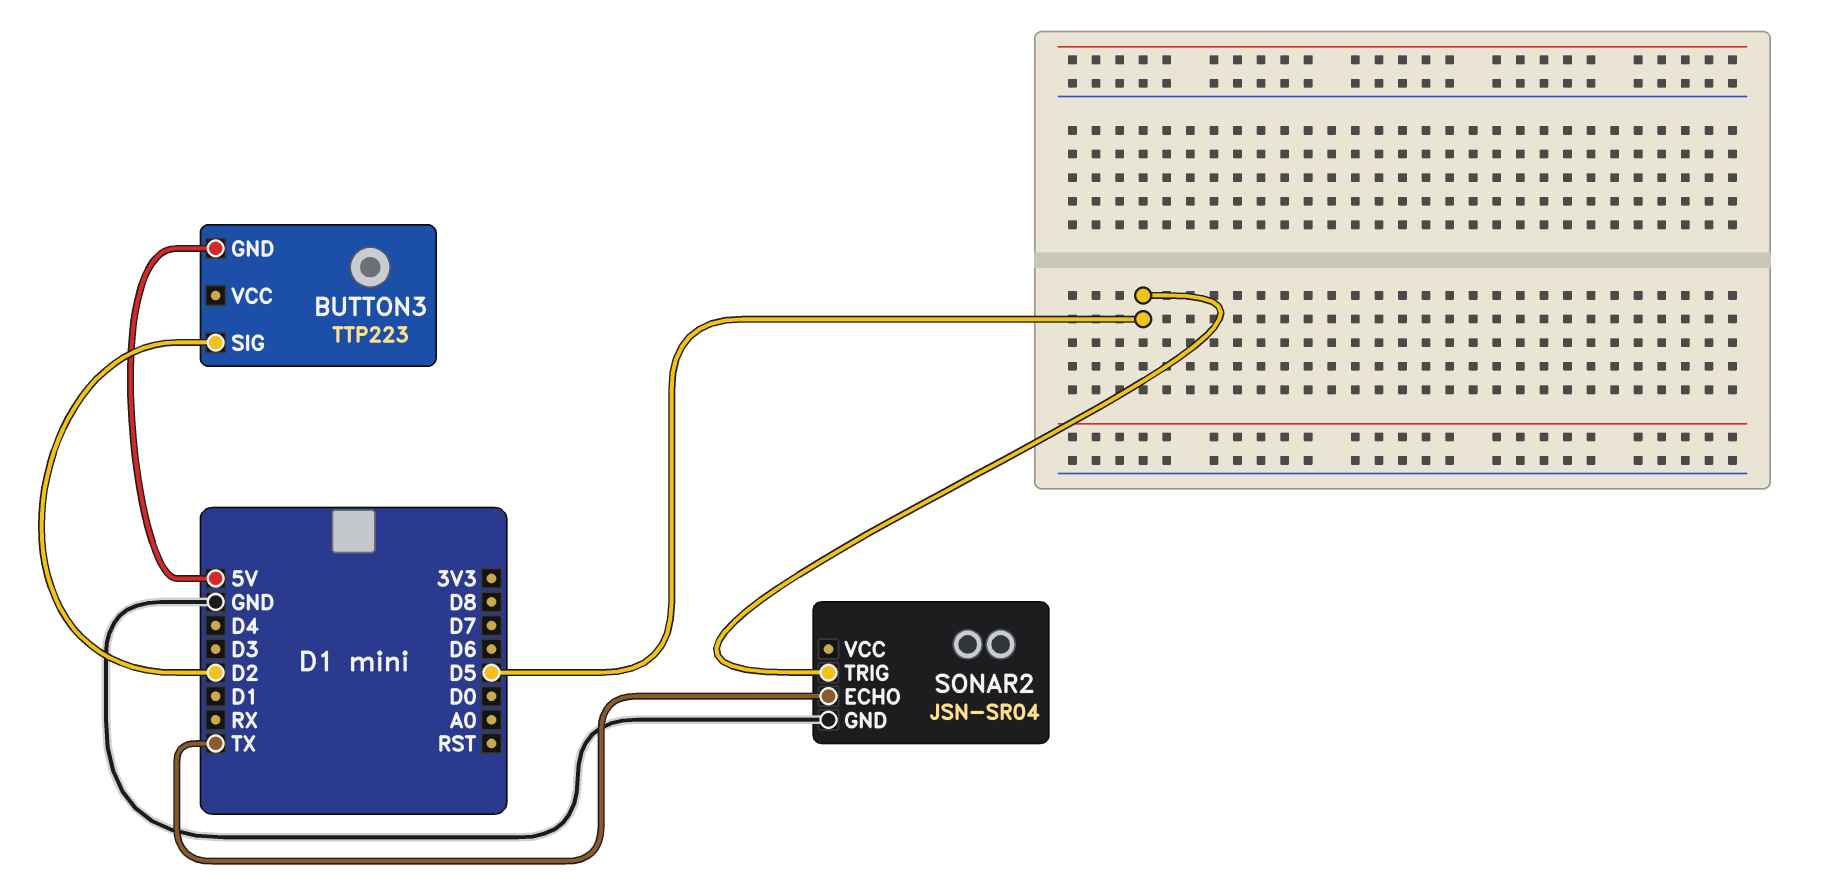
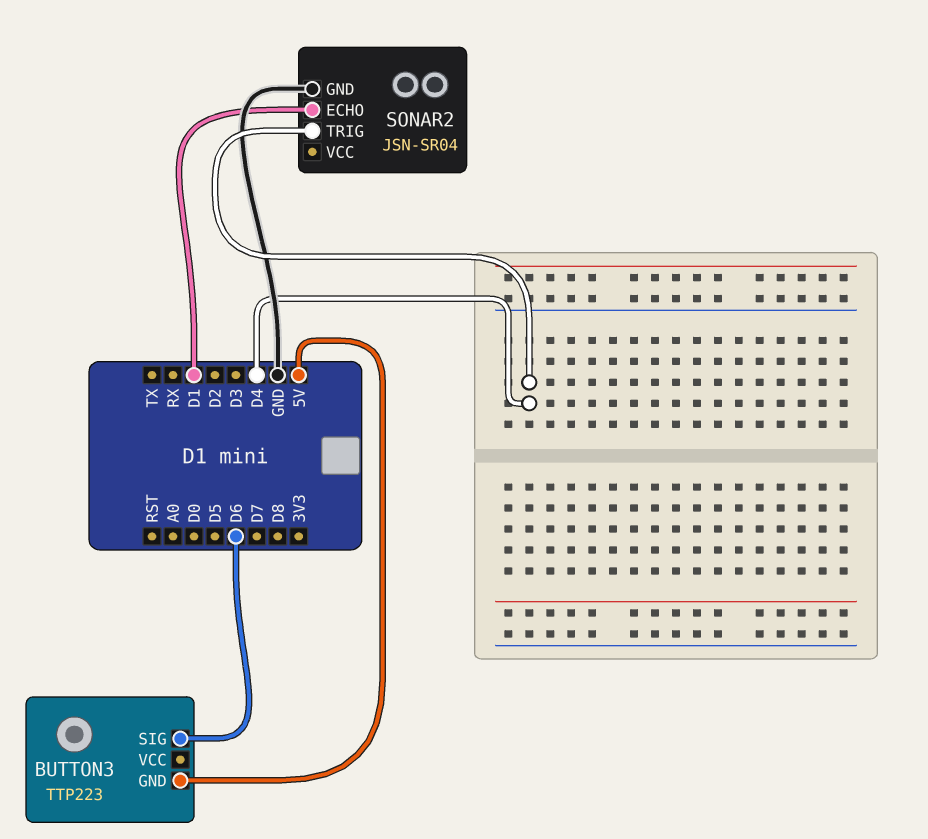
BUTTON3 pin SIG: D2 -> D6
SONAR2 pin ECHO: TX -> D1
SONAR2 pin TRIG: D5 -> D4

